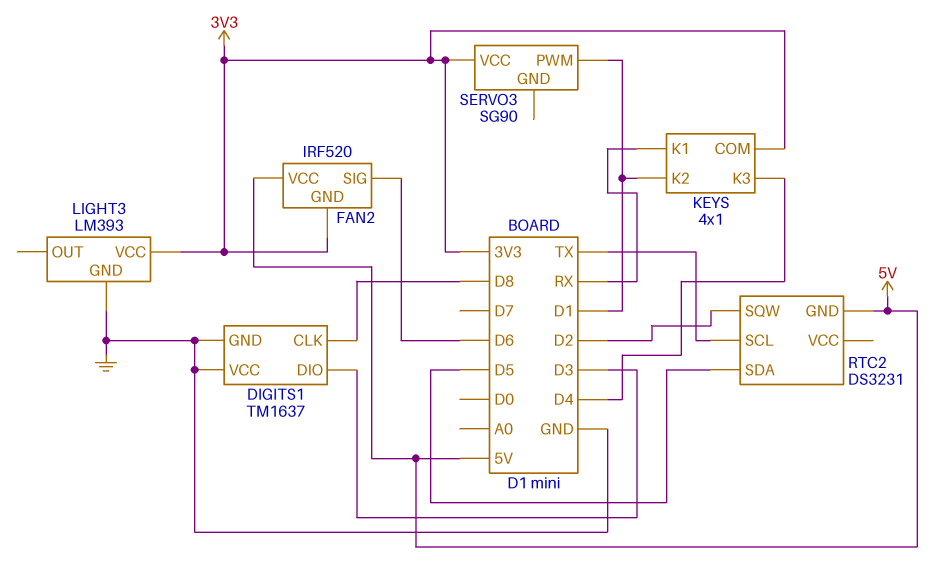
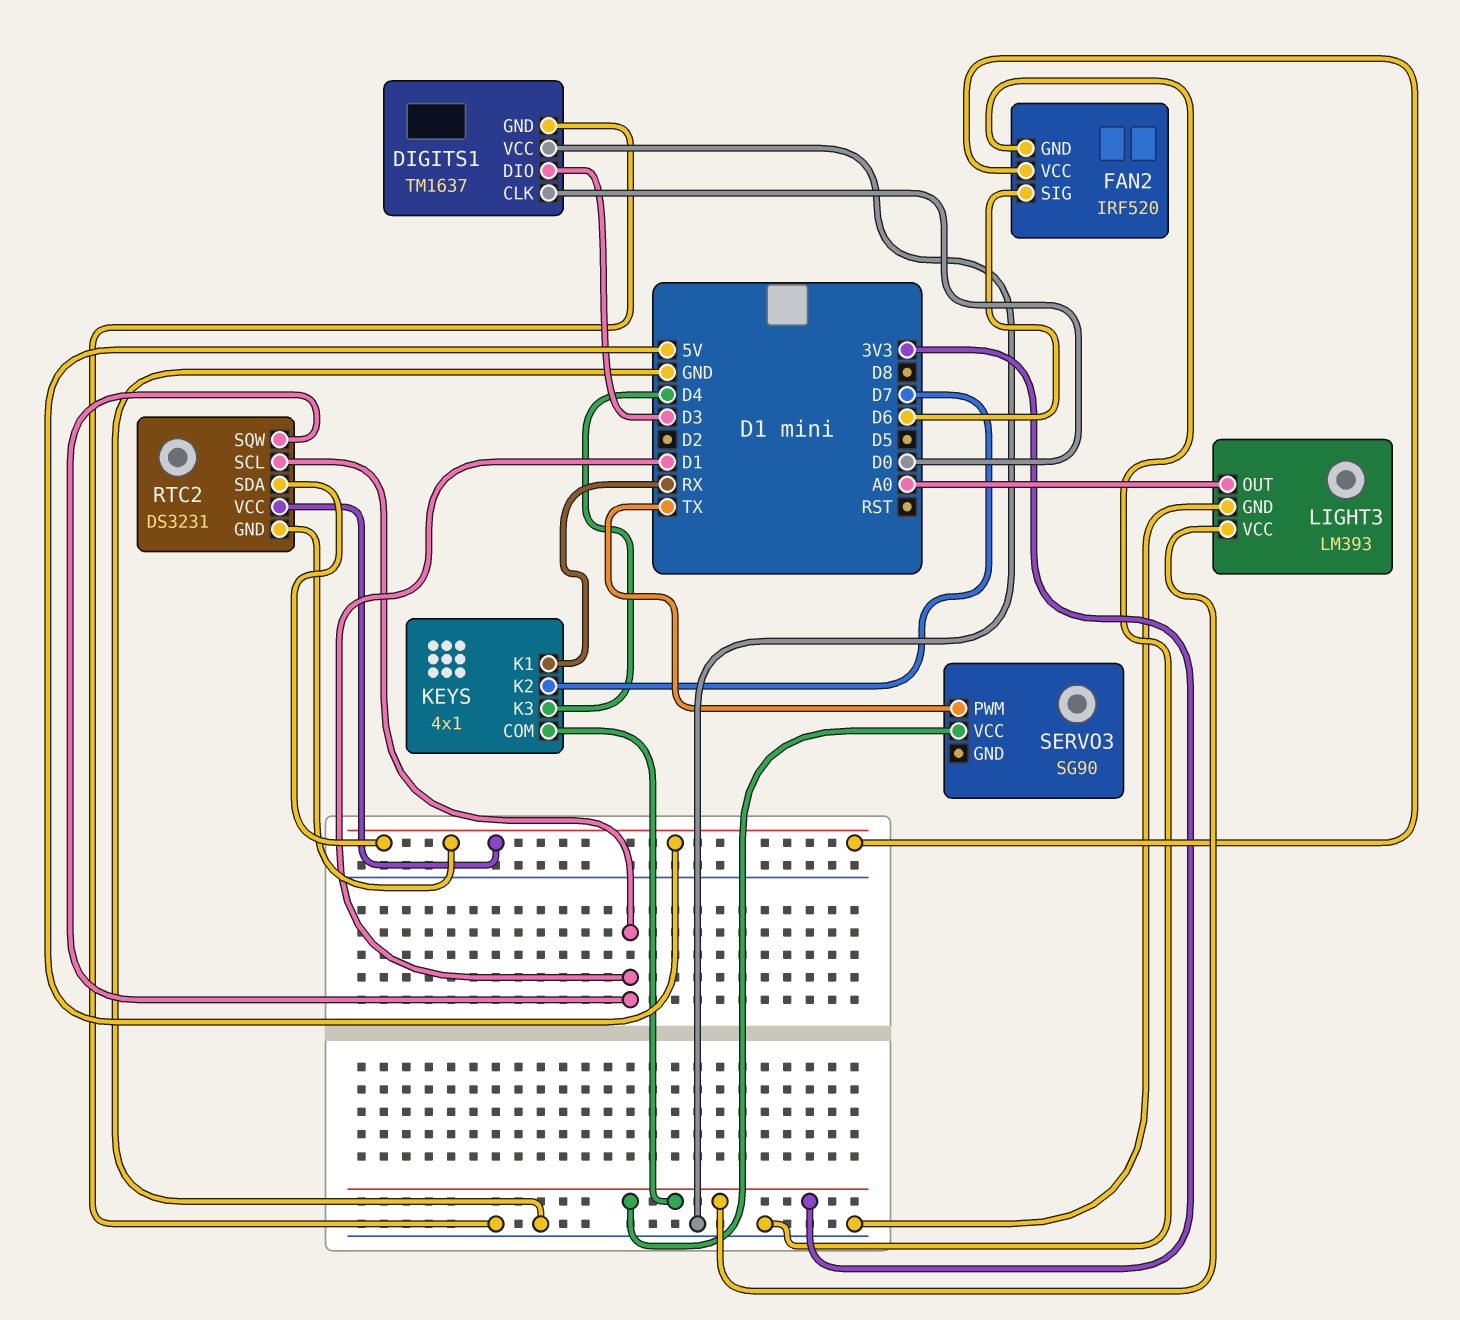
DIGITS1 pin CLK: D8 -> D0
FAN2 pin GND: 3V3 -> GND
KEYS pin K2: D1 -> D7
LIGHT3 pin OUT: none -> A0
RTC2 pin SCL: TX -> D1
RTC2 pin SDA: D5 -> 5V
RTC2 pin SQW: D2 -> D1
RTC2 pin VCC: none -> 5V
SERVO3 pin PWM: D1 -> TX

